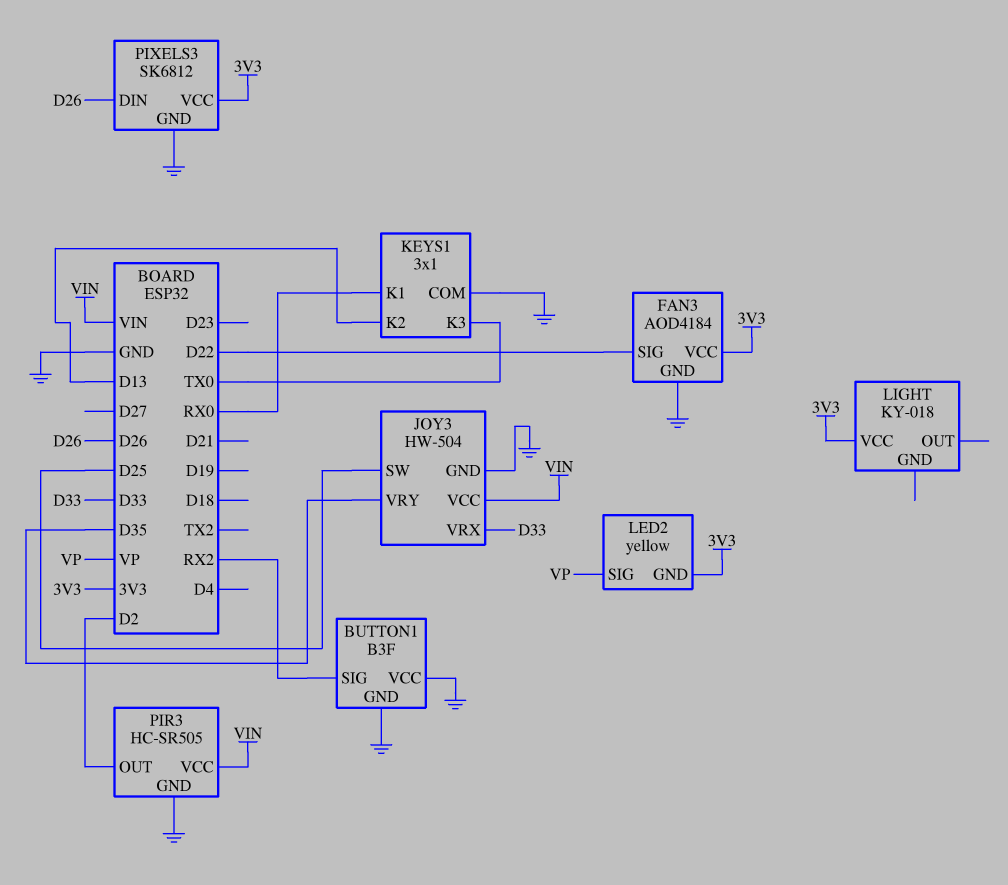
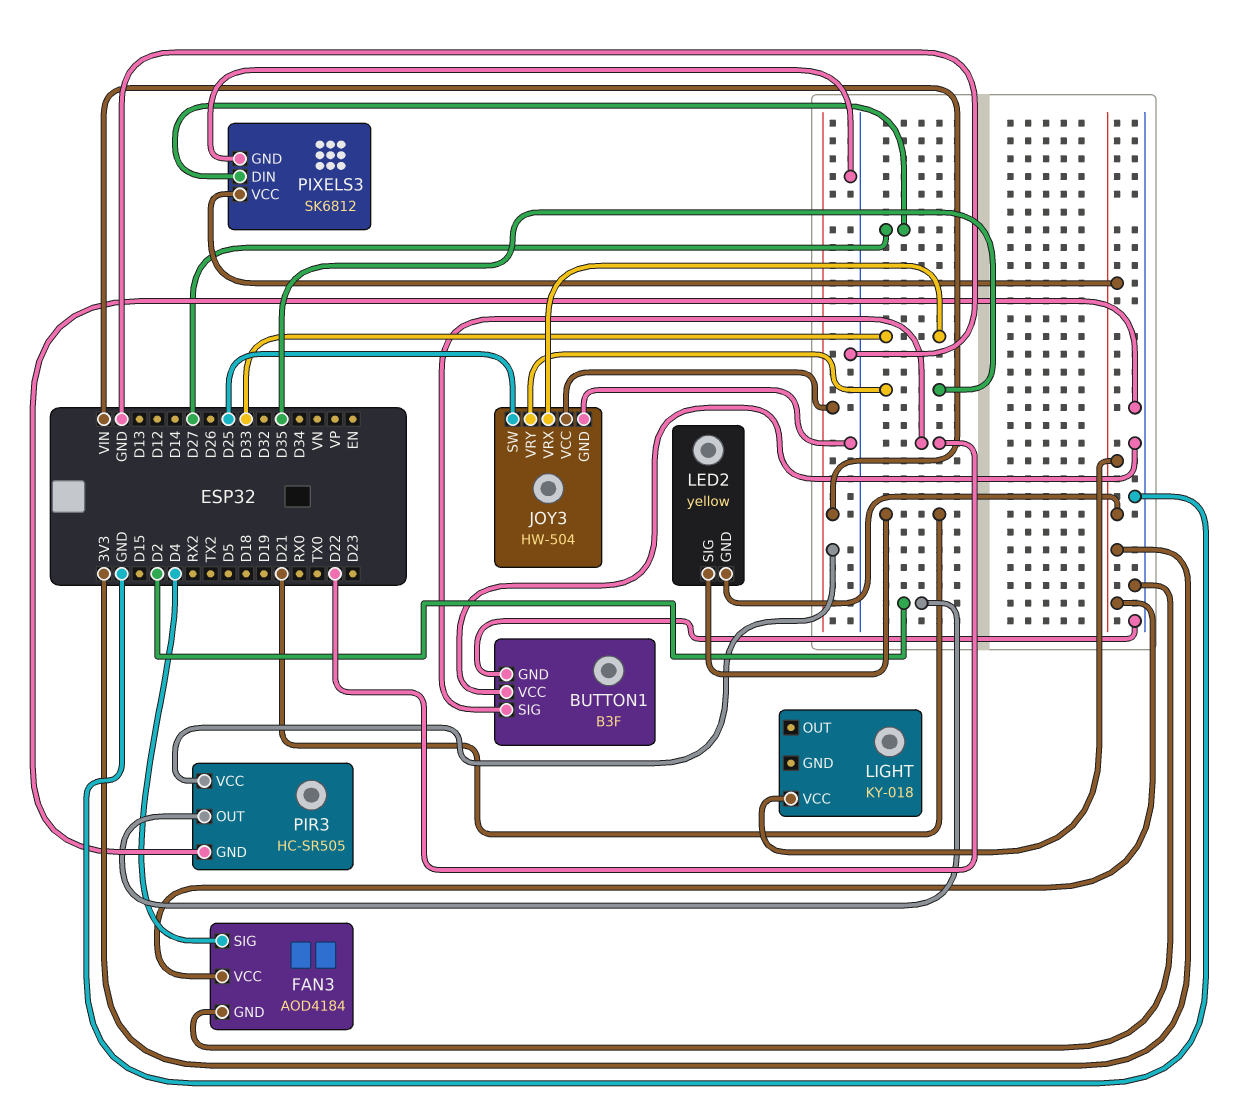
BUTTON1 pin SIG: RX2 -> D22
FAN3 pin SIG: D22 -> D4
KEYS1: 3x1 -> none
KEYS1 pin COM: GND -> none
KEYS1 pin K1: RX0 -> none
KEYS1 pin K2: D13 -> none
KEYS1 pin K3: TX0 -> none
LED2 pin SIG: VP -> D21
PIXELS3 pin DIN: D26 -> D27

